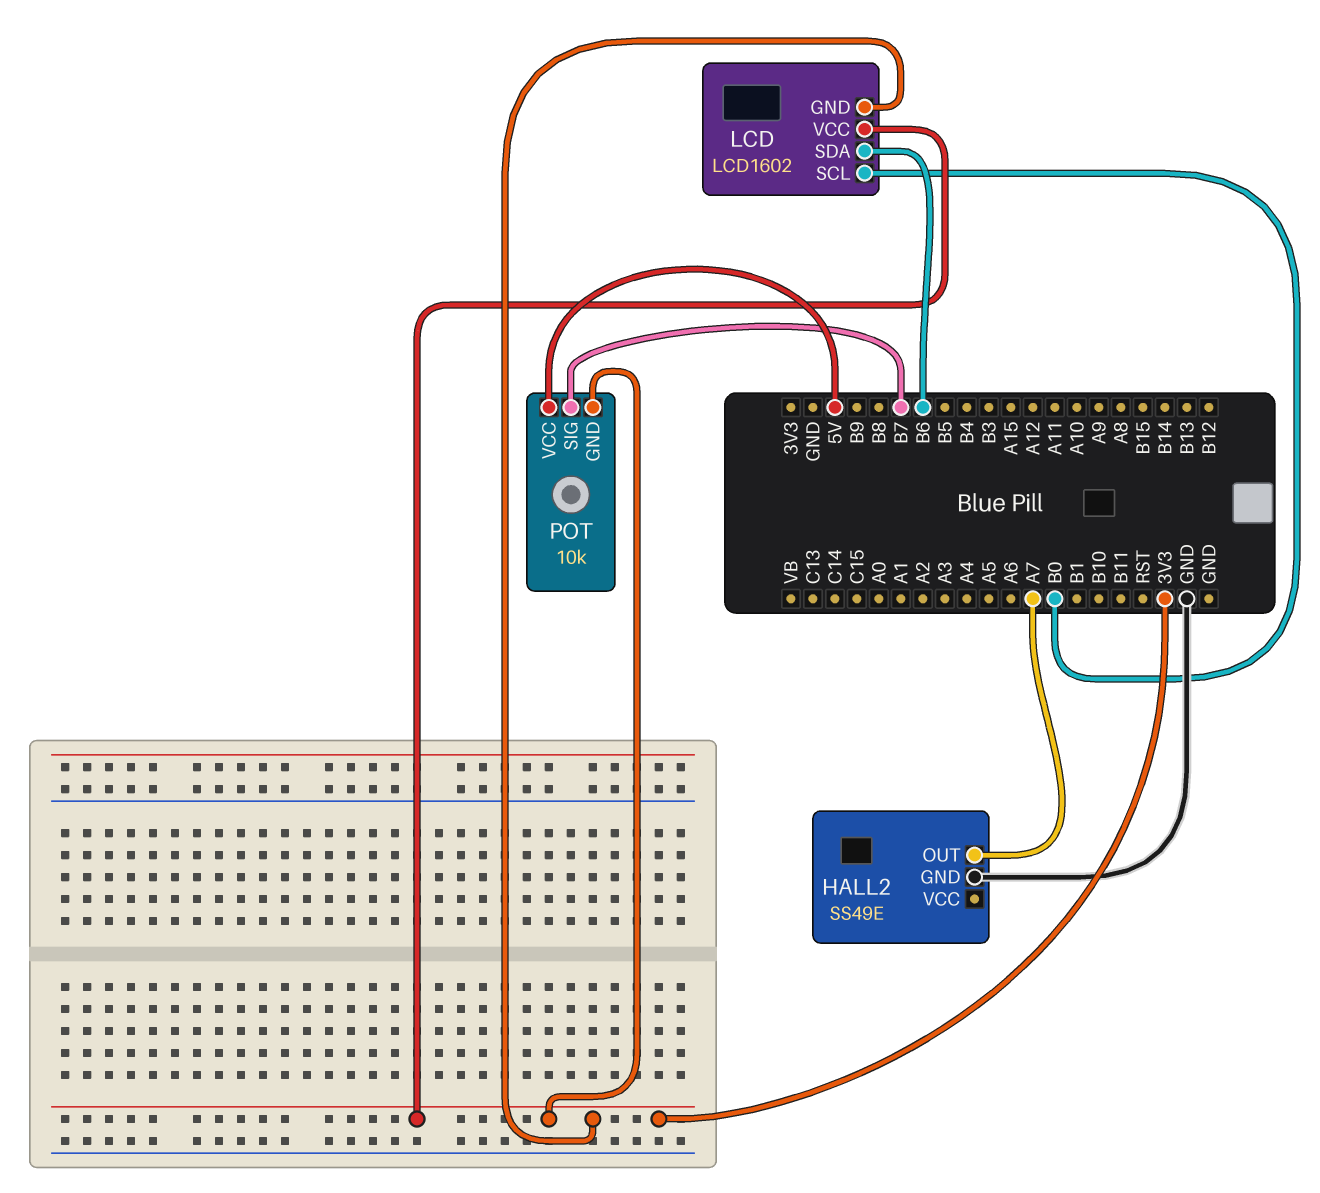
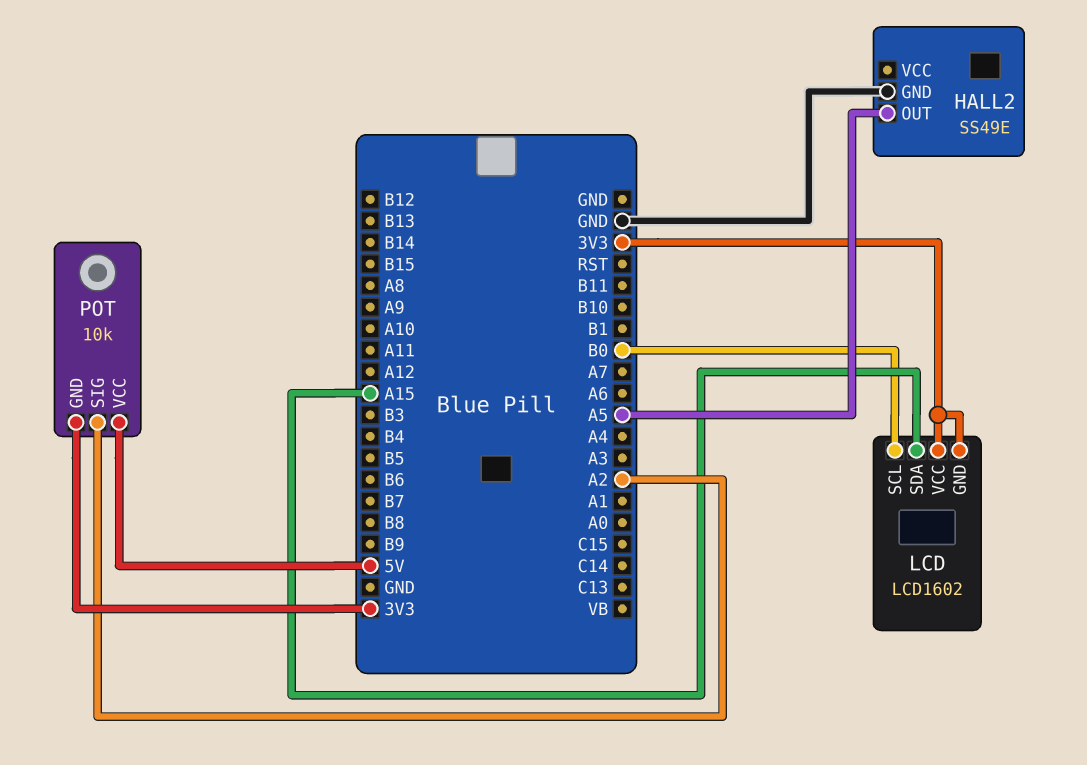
HALL2 pin OUT: A7 -> A5
LCD pin SDA: B6 -> A15
POT pin SIG: B7 -> A2

